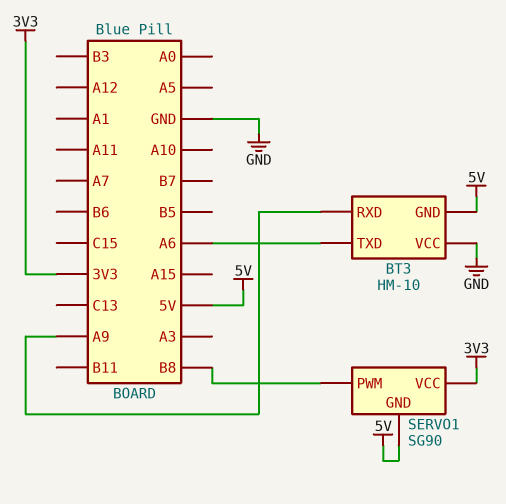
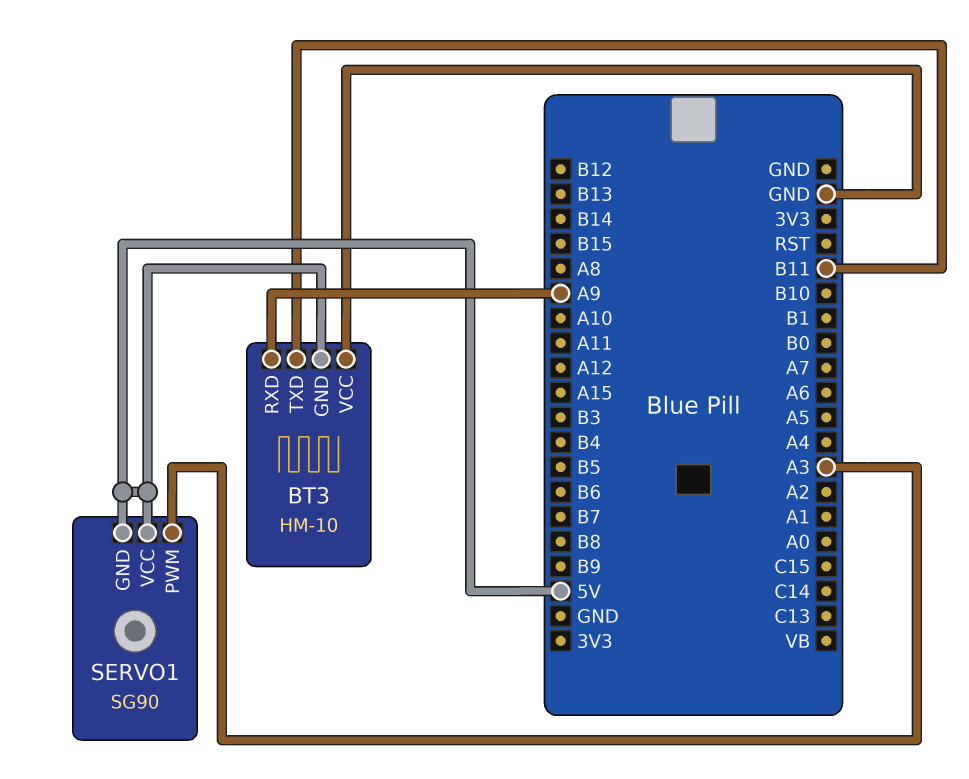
BT3 pin TXD: A6 -> B11
SERVO1 pin PWM: B8 -> A3
SERVO1 pin VCC: 3V3 -> 5V

